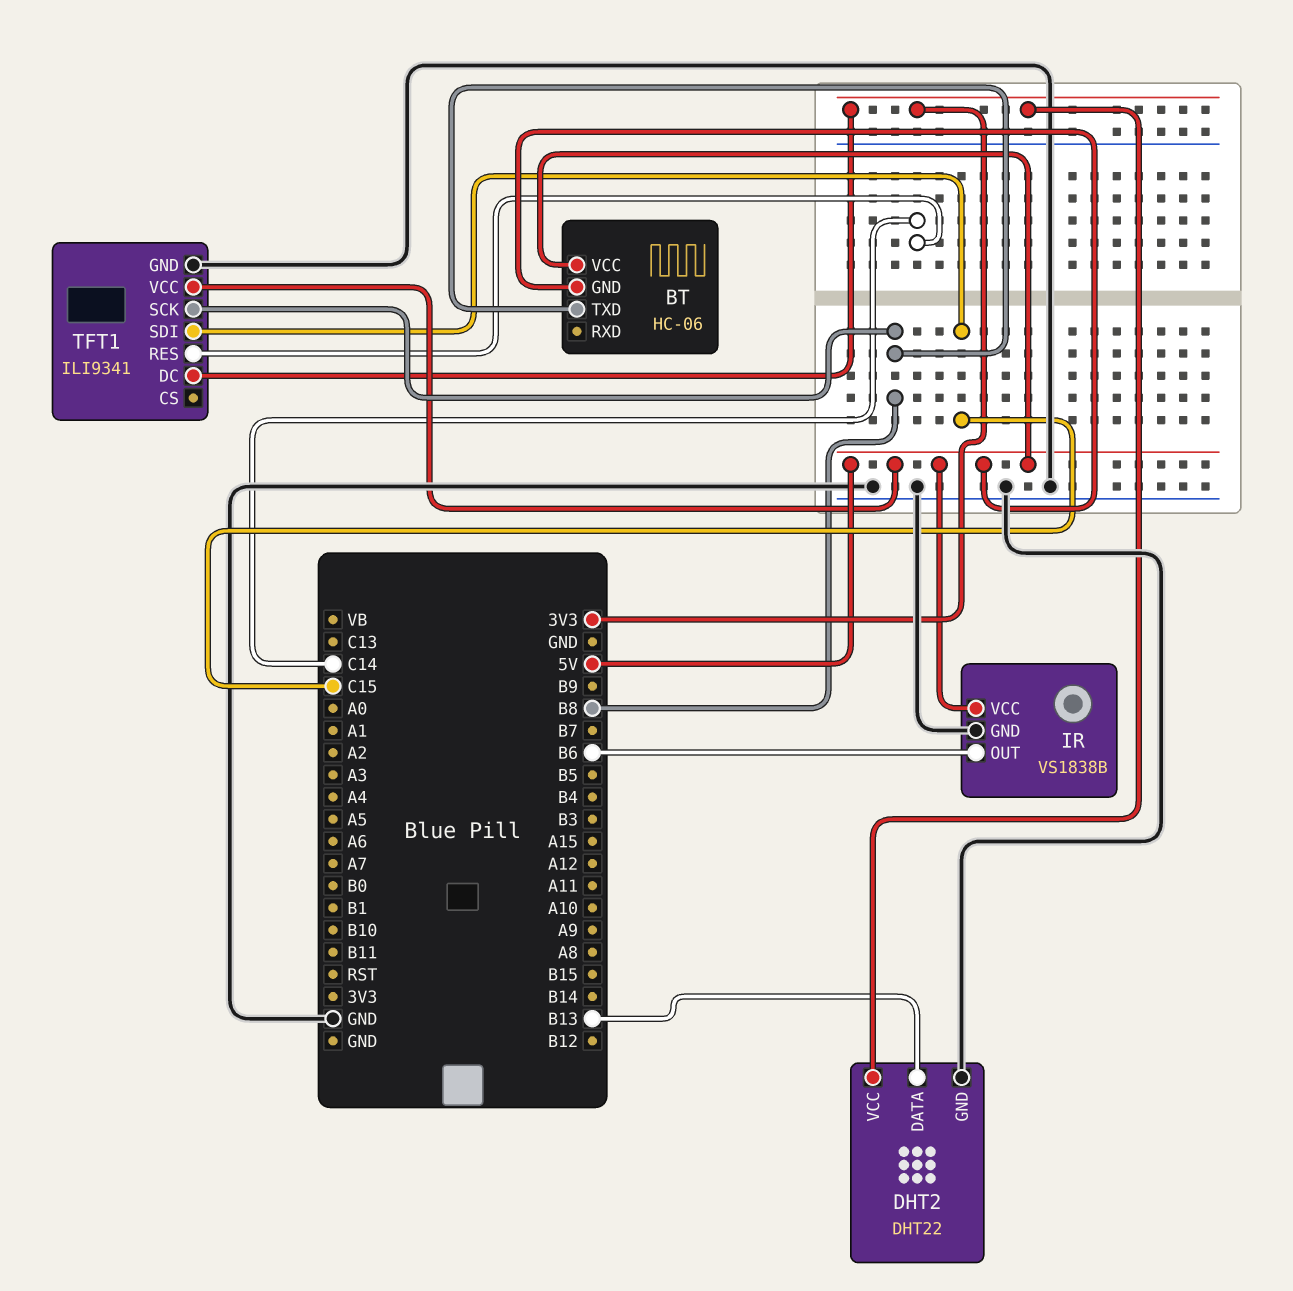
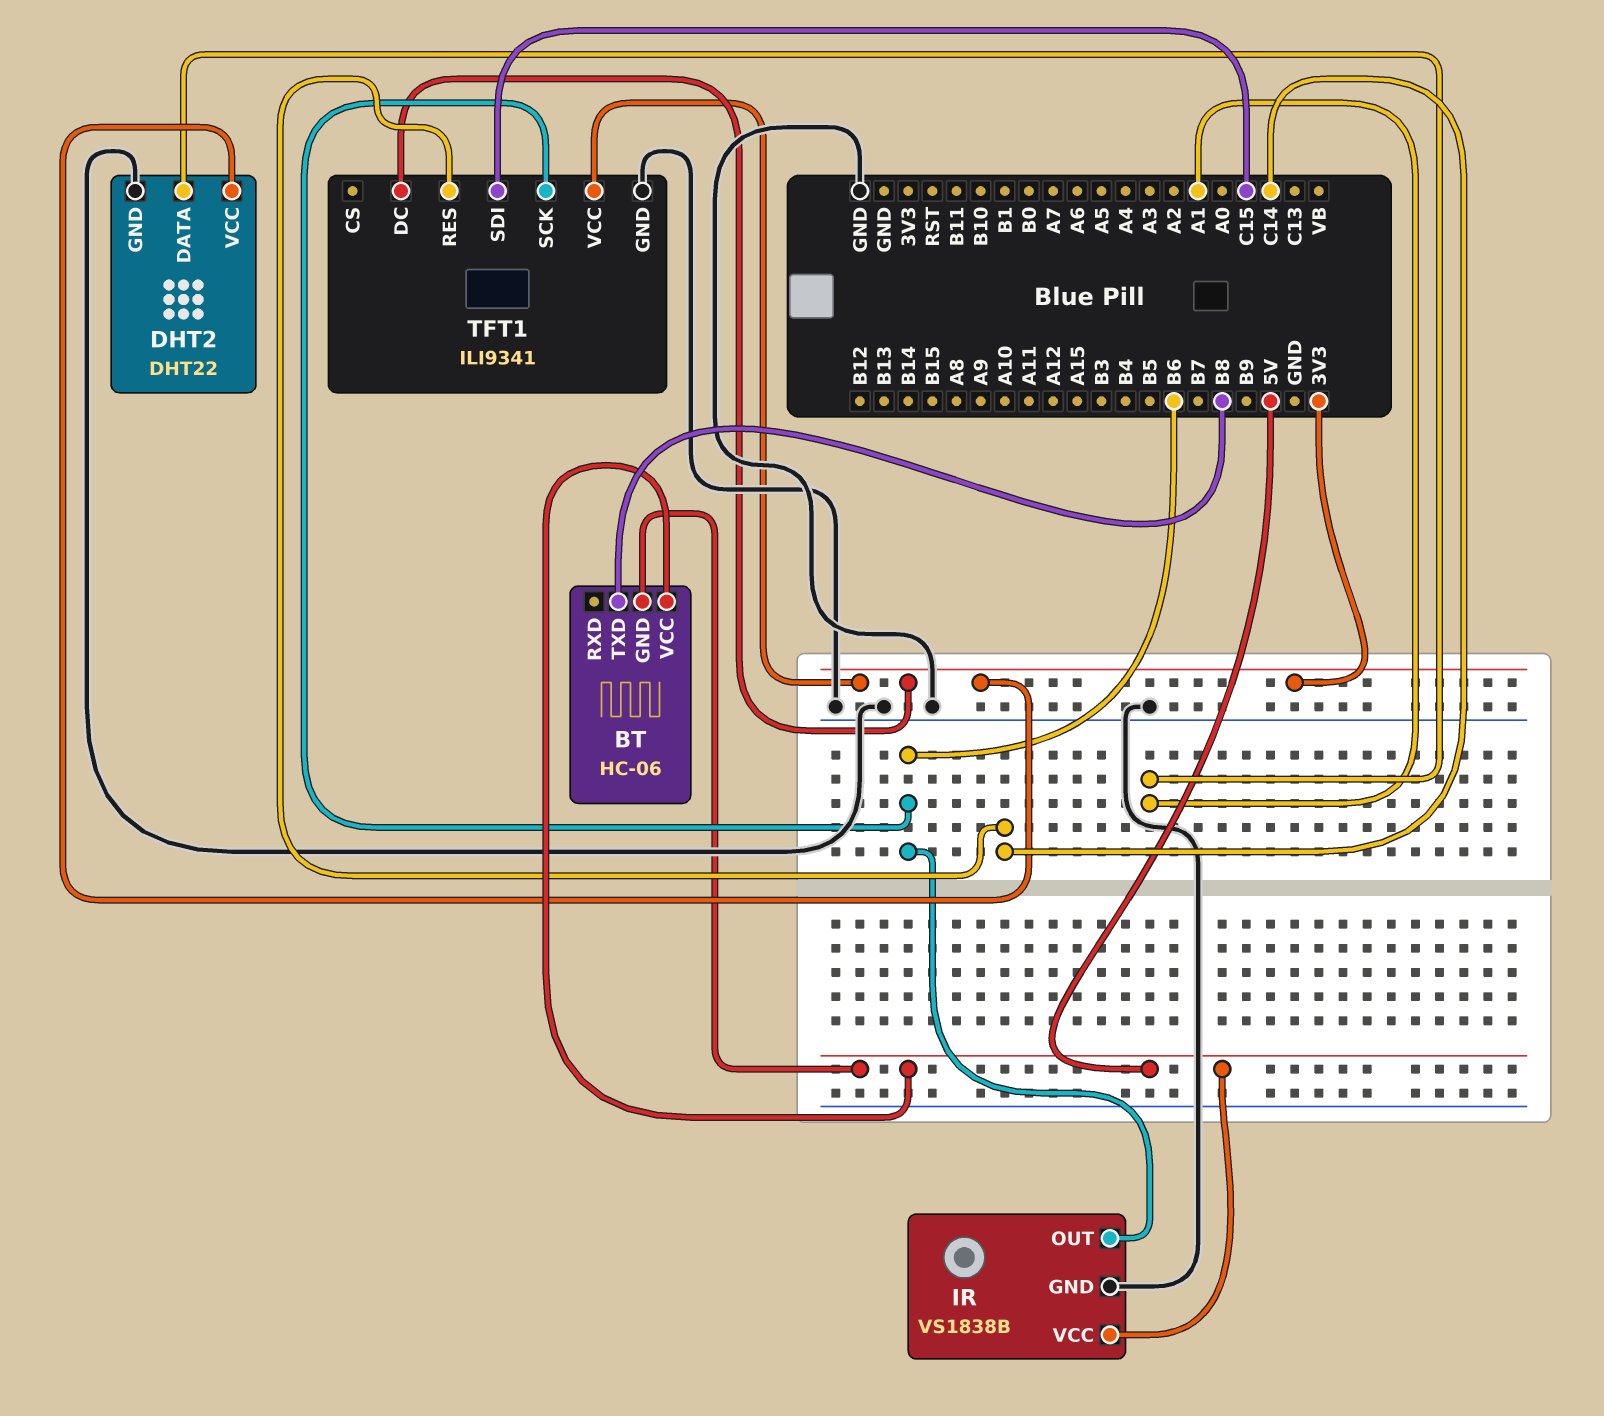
DHT2 pin DATA: B13 -> A1
TFT1 pin SCK: B8 -> B6
TFT1 pin VCC: 5V -> 3V3

